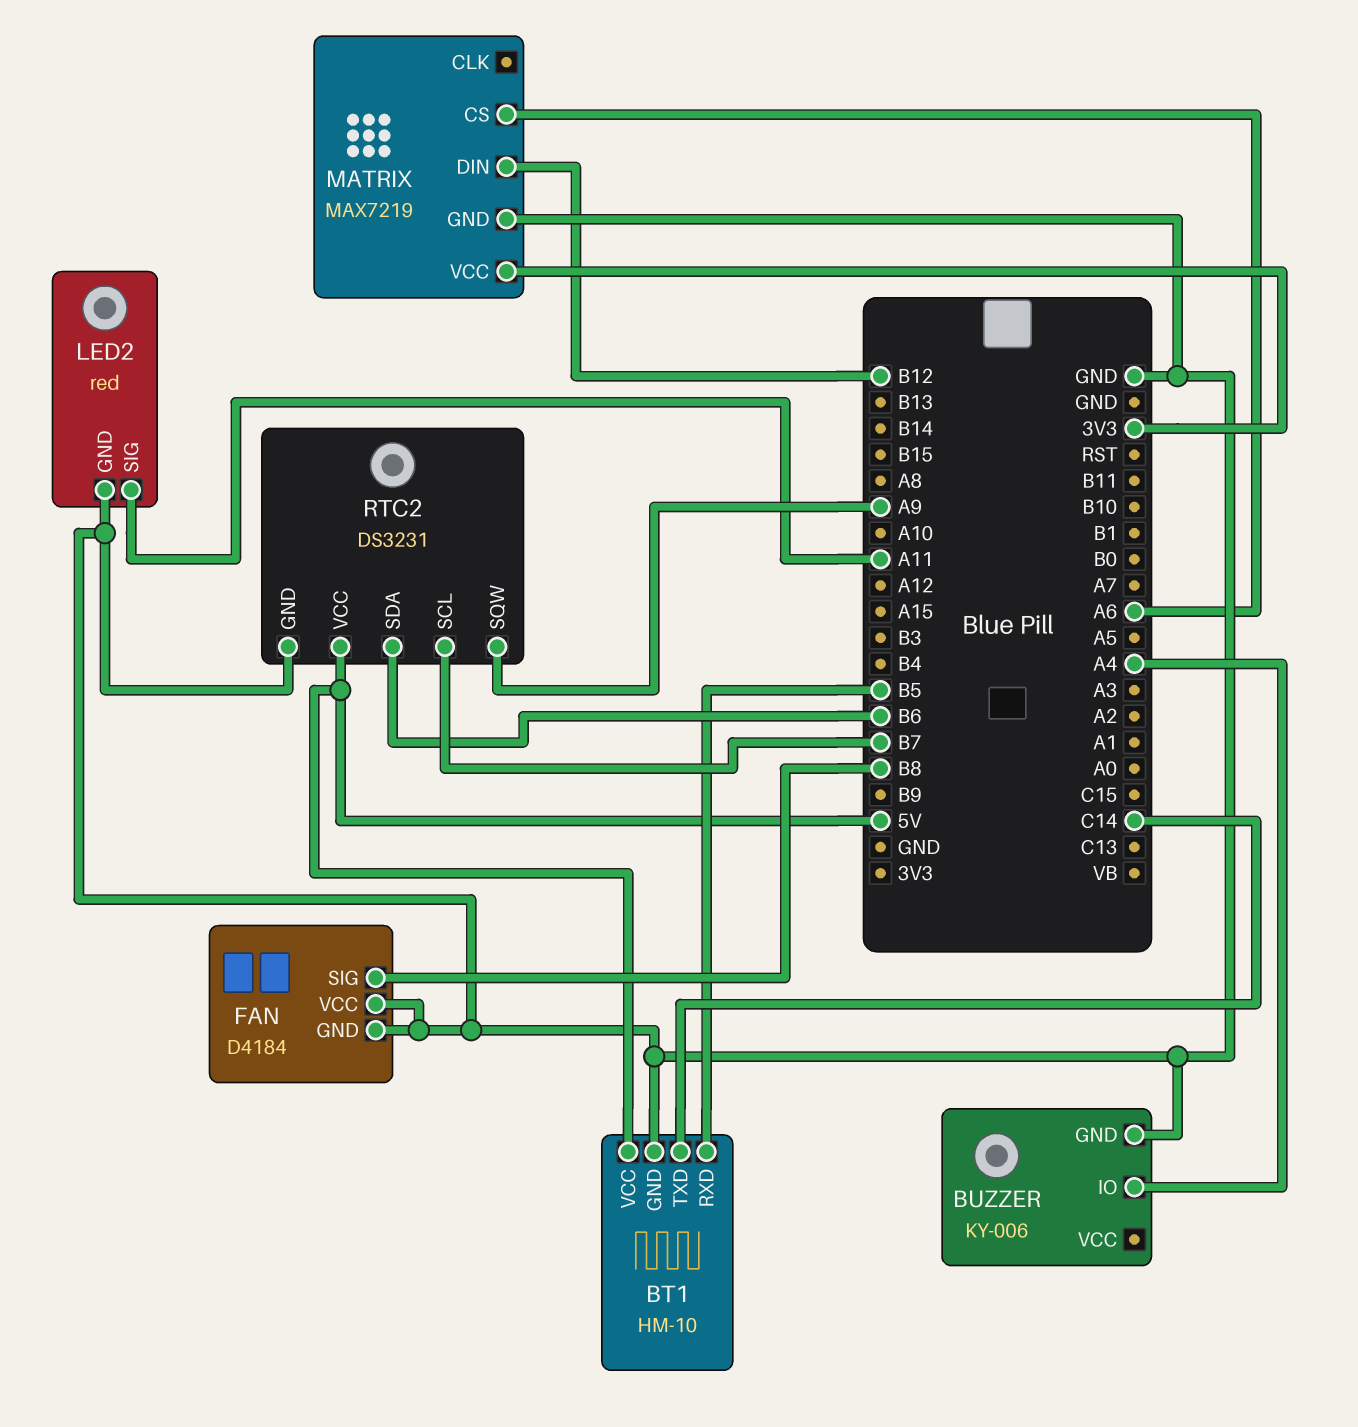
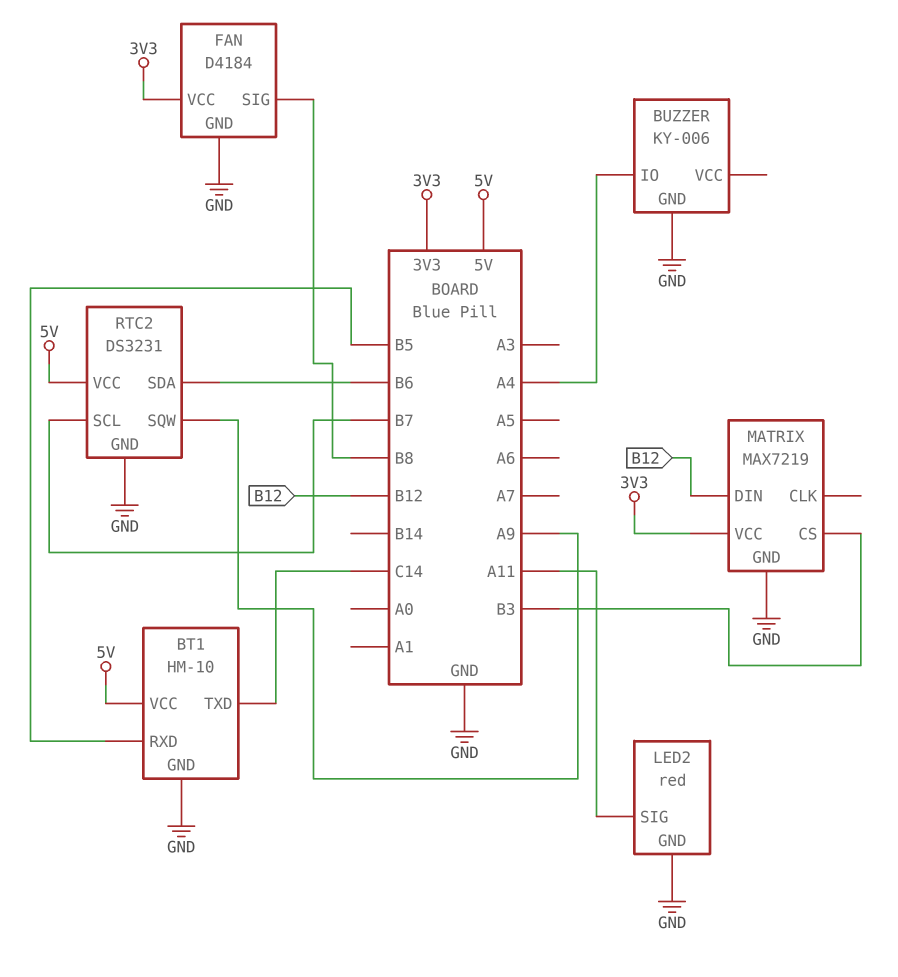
FAN pin VCC: GND -> 3V3
MATRIX pin CS: A6 -> B3

